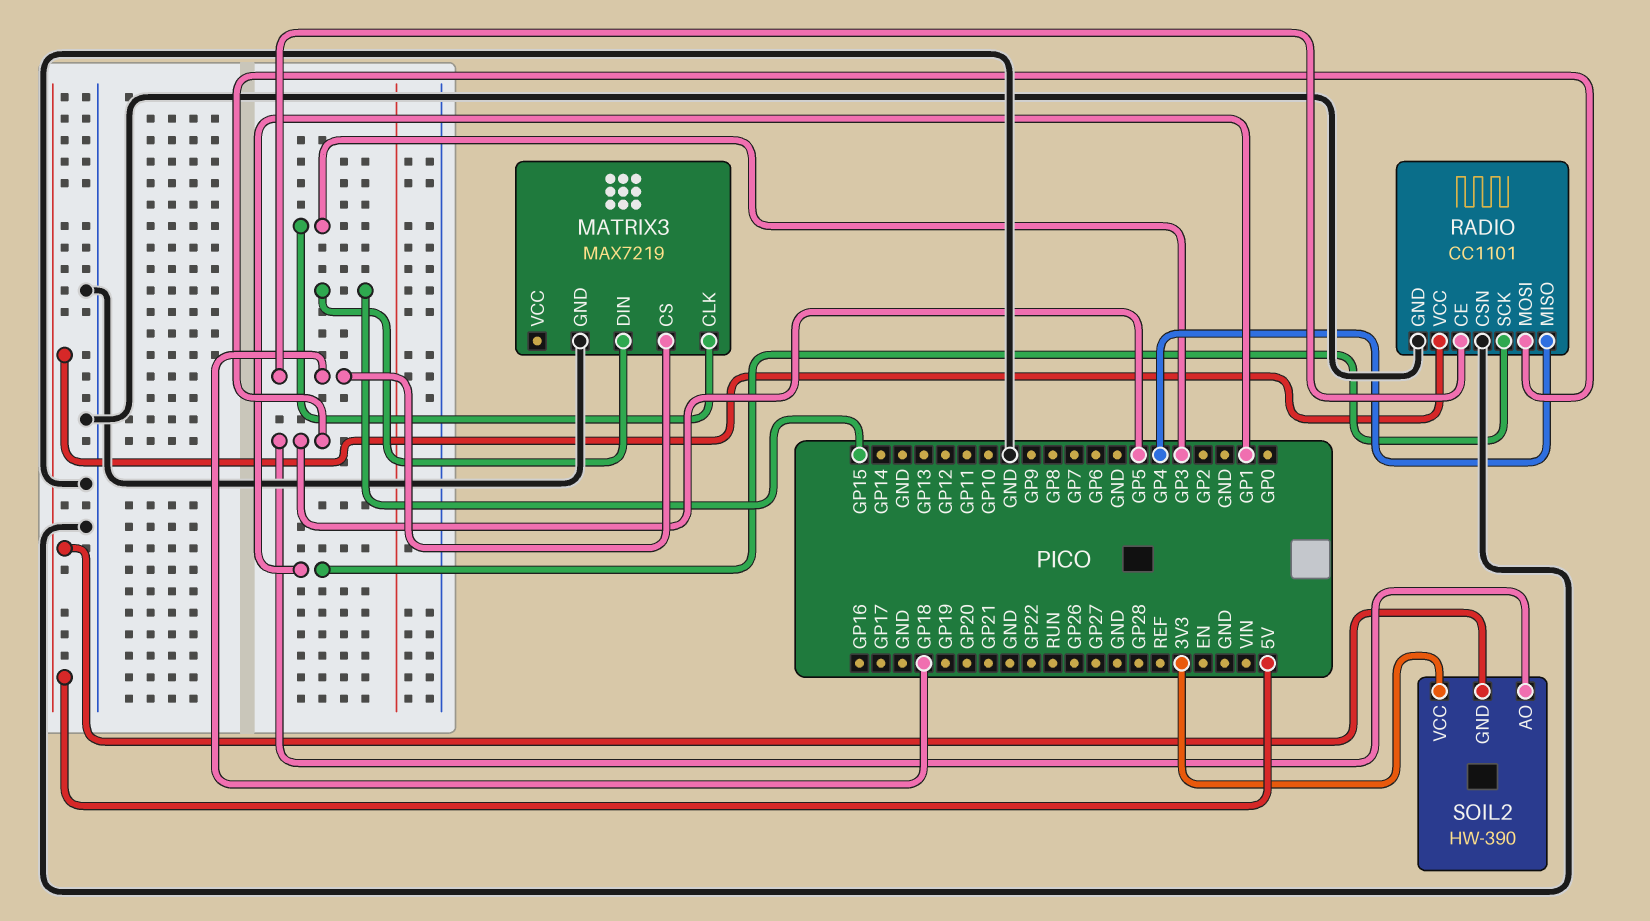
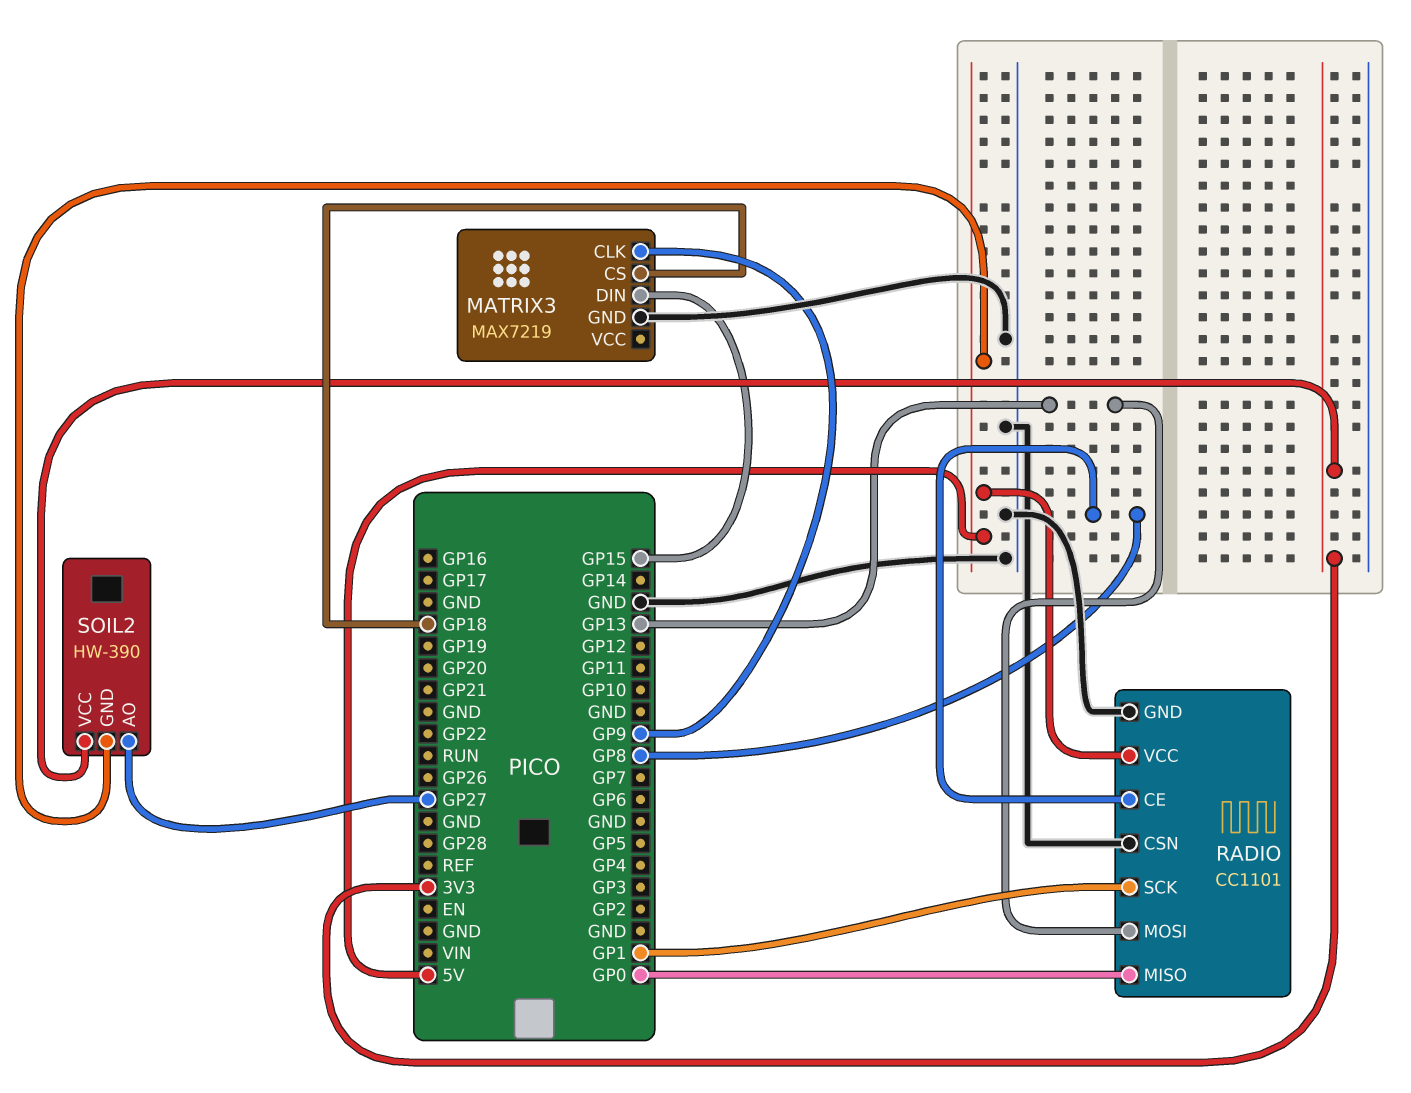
MATRIX3 pin CLK: GP3 -> GP9
RADIO pin CE: GP18 -> GP8
RADIO pin MISO: GP4 -> GP0
RADIO pin MOSI: GP5 -> GP13
SOIL2 pin AO: GP5 -> GP27

